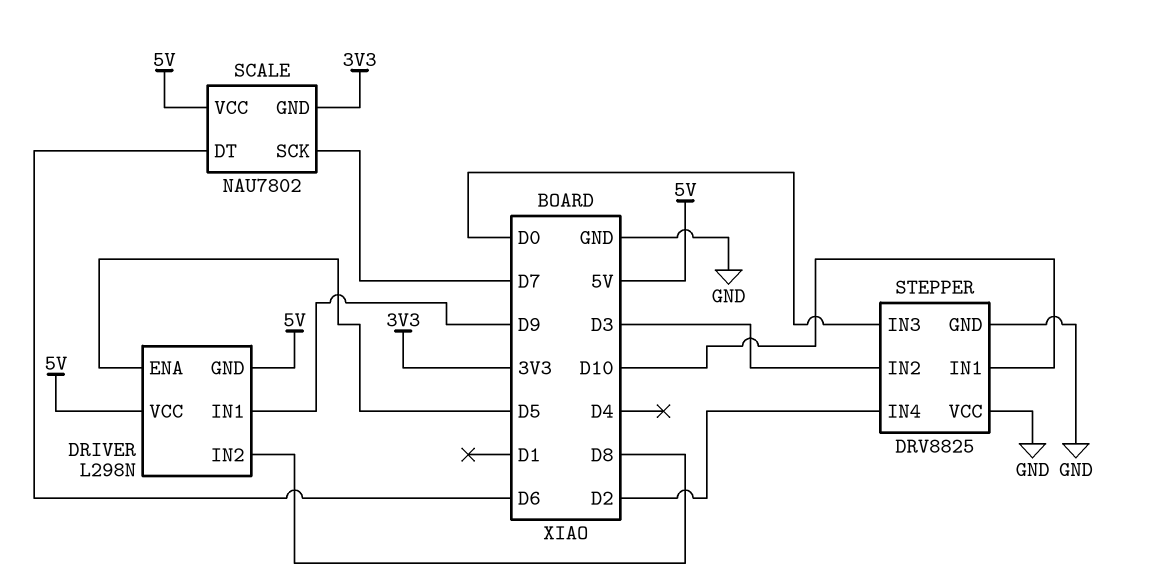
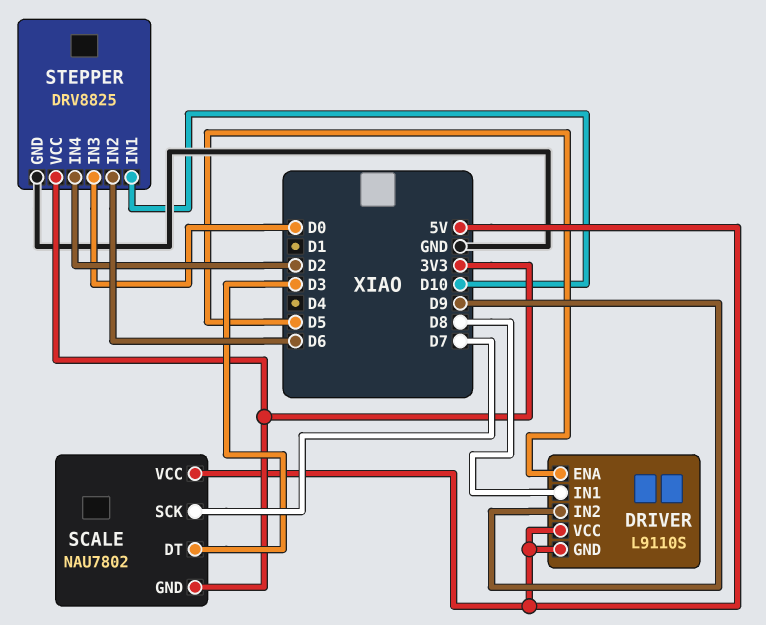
DRIVER: L298N -> L9110S
DRIVER pin IN1: D9 -> D8
DRIVER pin IN2: D8 -> D9
SCALE pin DT: D6 -> D3
STEPPER pin IN2: D3 -> D6
STEPPER pin VCC: GND -> 3V3

